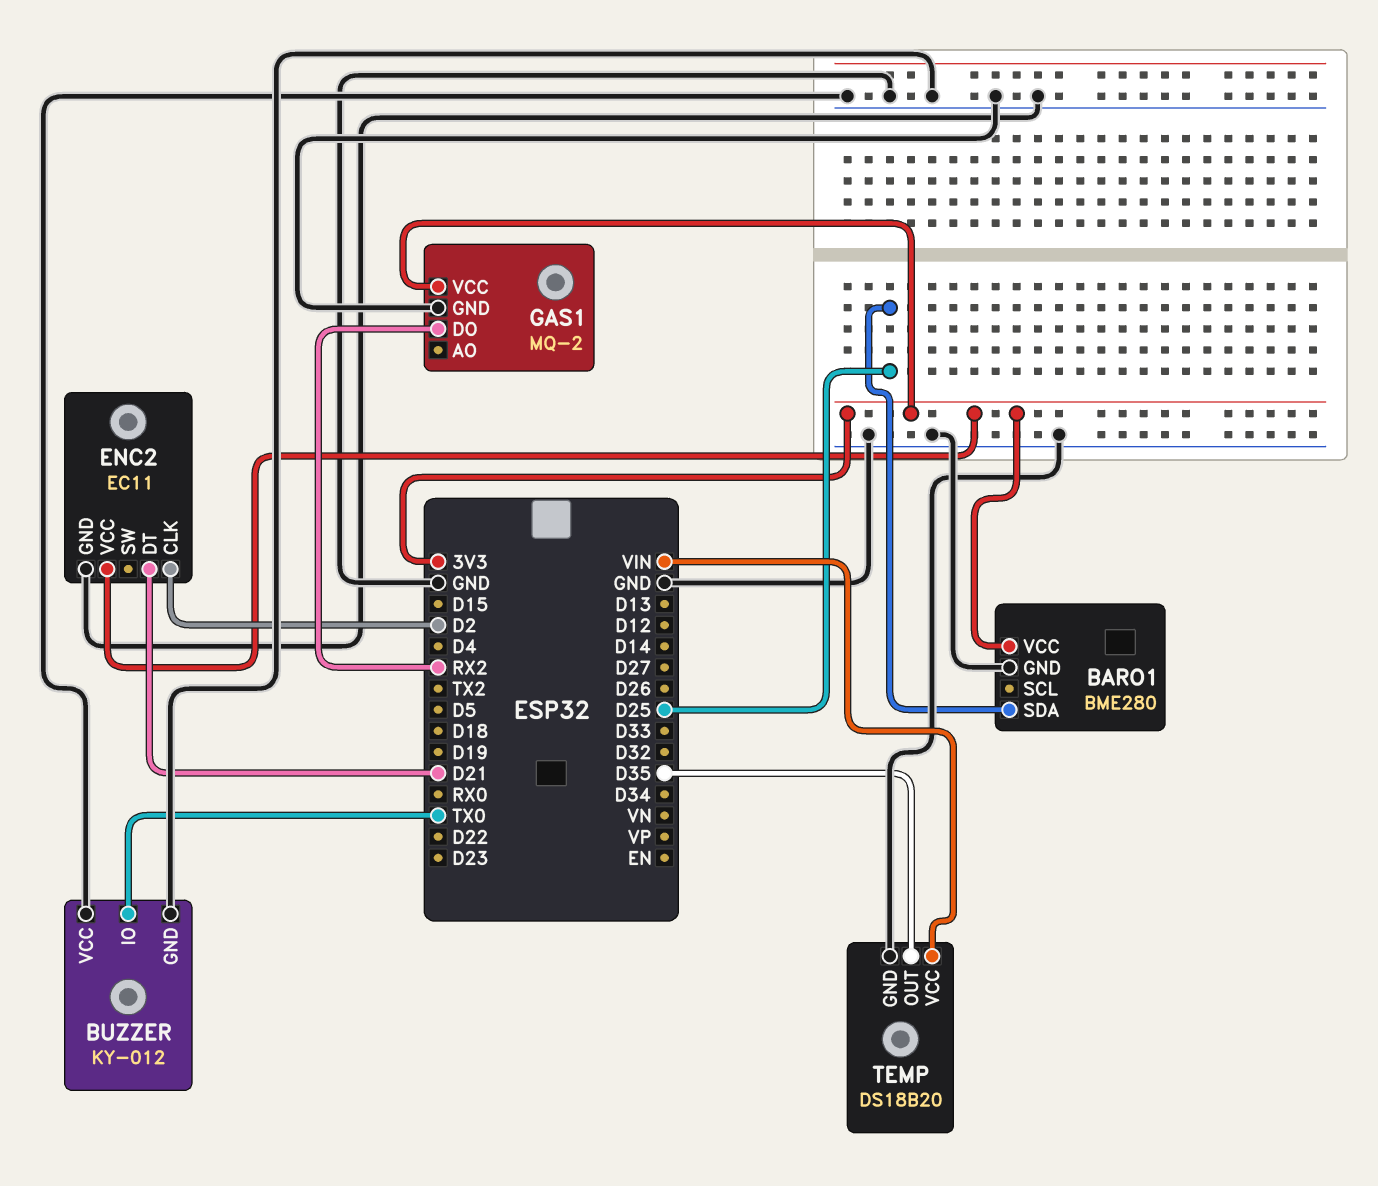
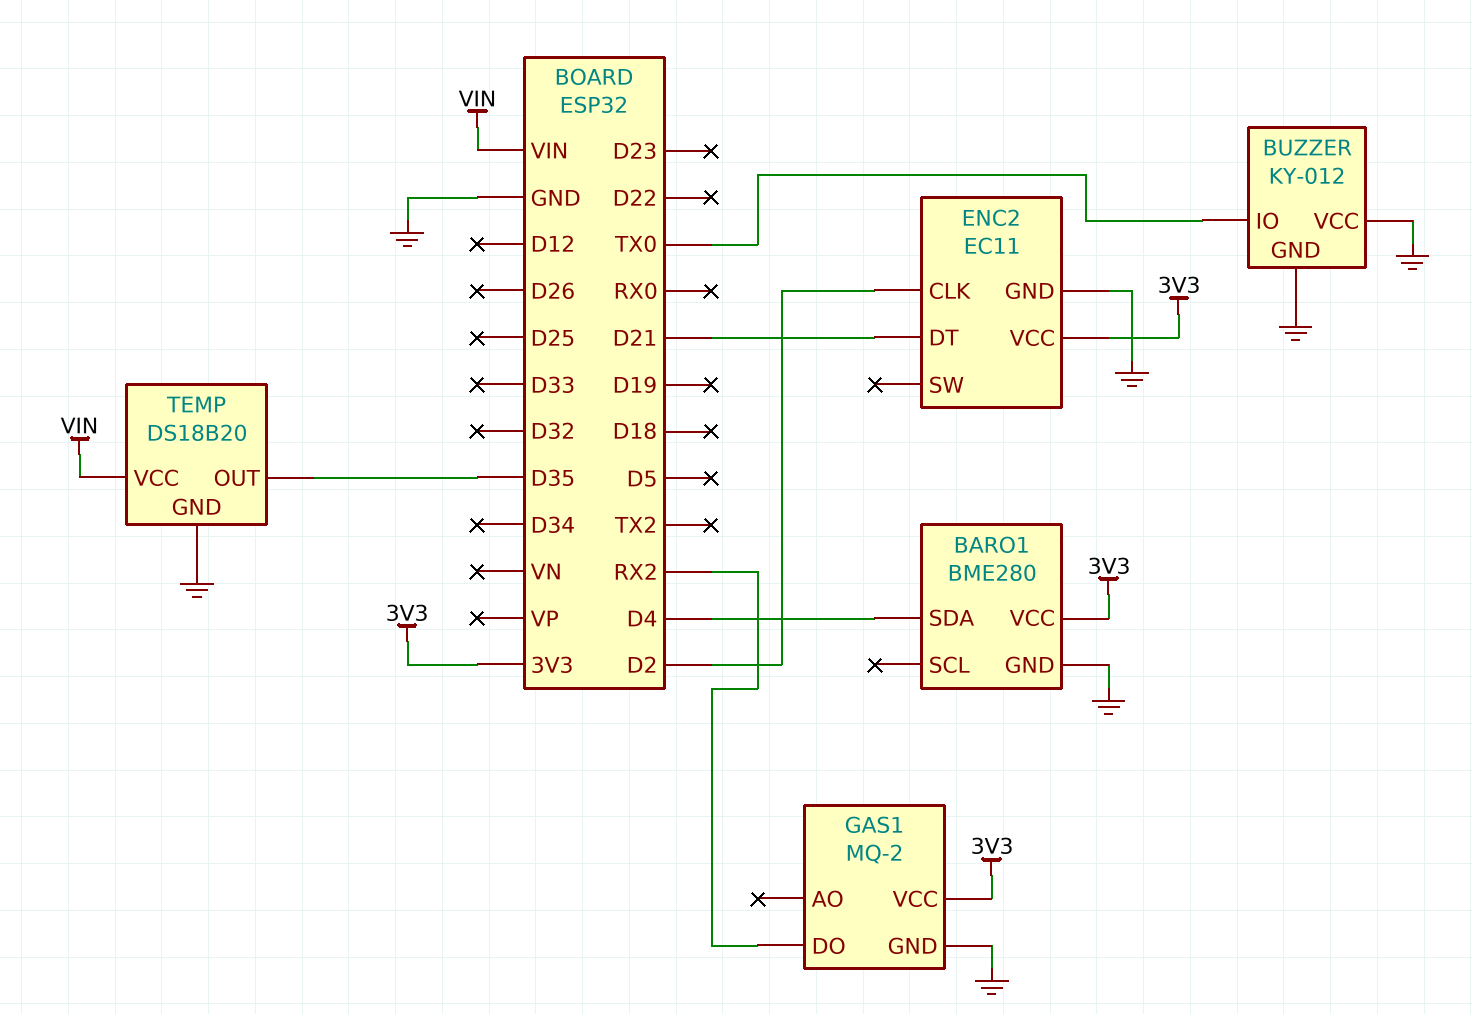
BARO1 pin SDA: D25 -> D4

